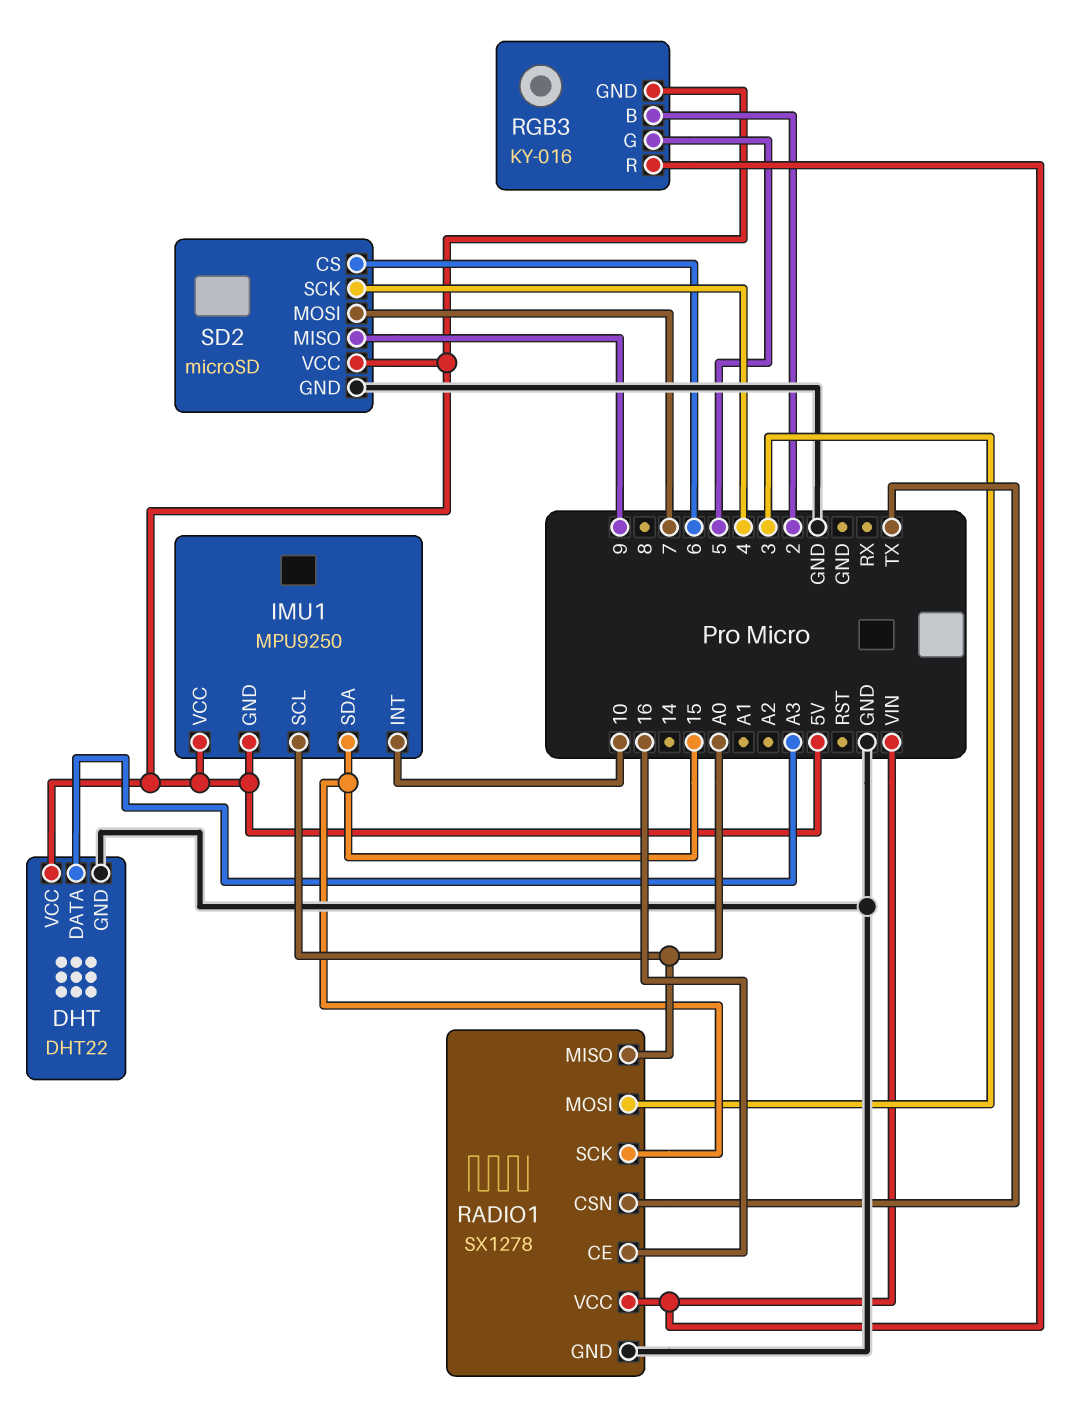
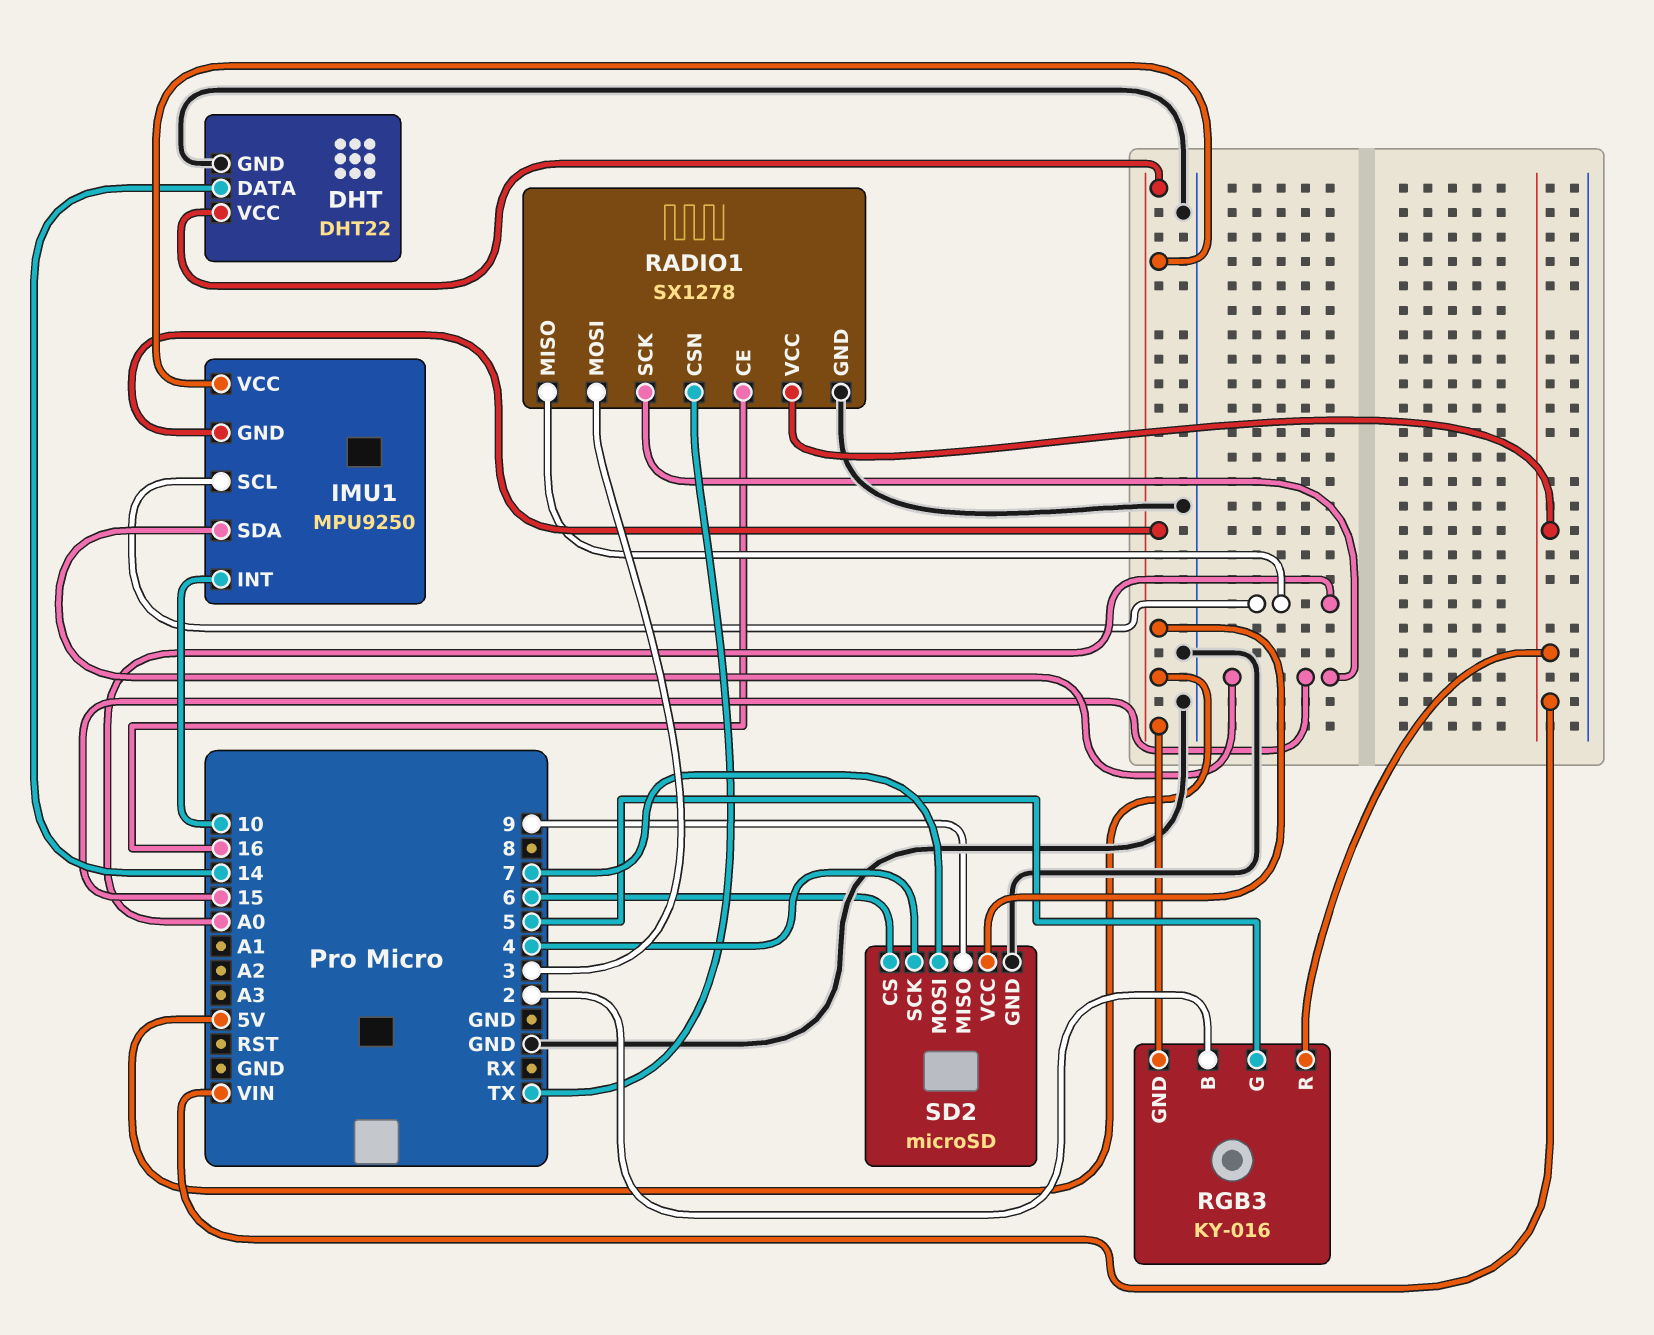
DHT pin DATA: A3 -> 14

